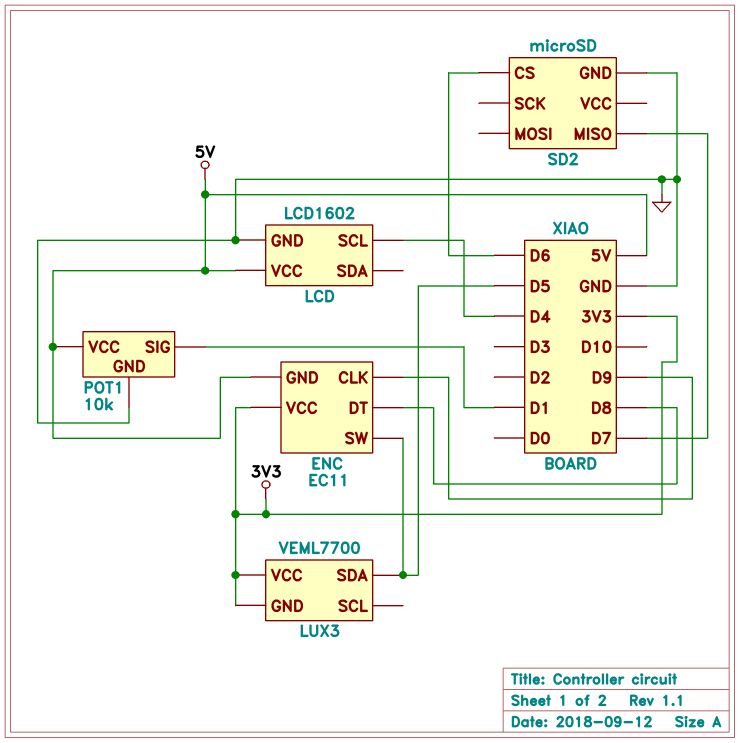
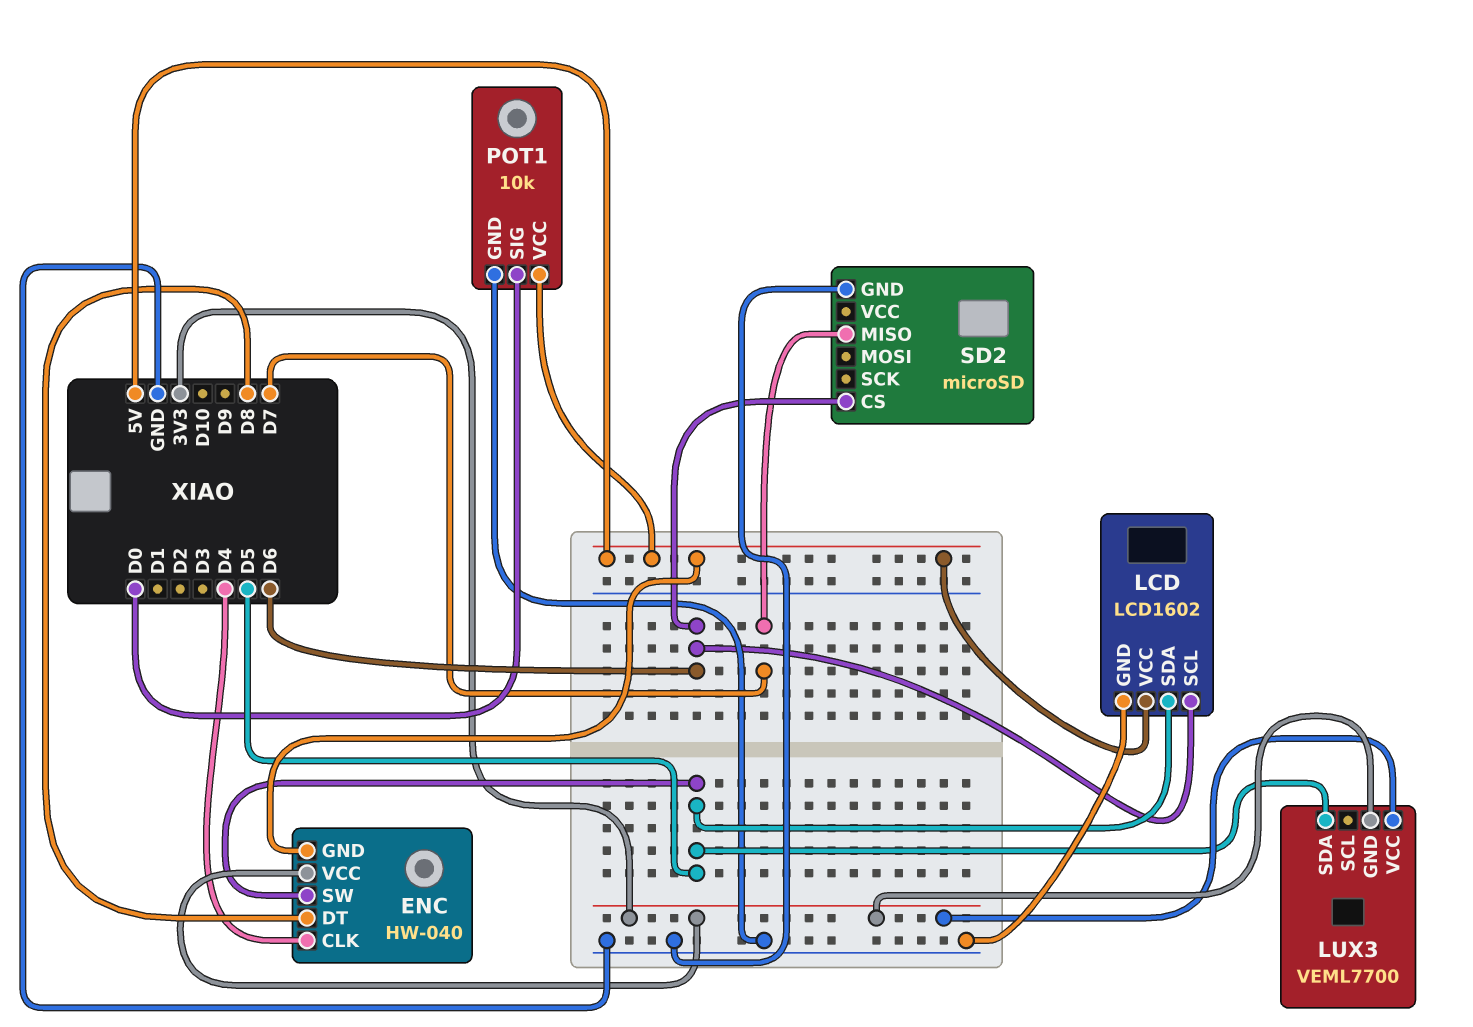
ENC: EC11 -> HW-040
ENC pin CLK: D9 -> D4
LCD pin SCL: D4 -> D6
LCD pin SDA: none -> D5
POT1 pin SIG: D1 -> D0

